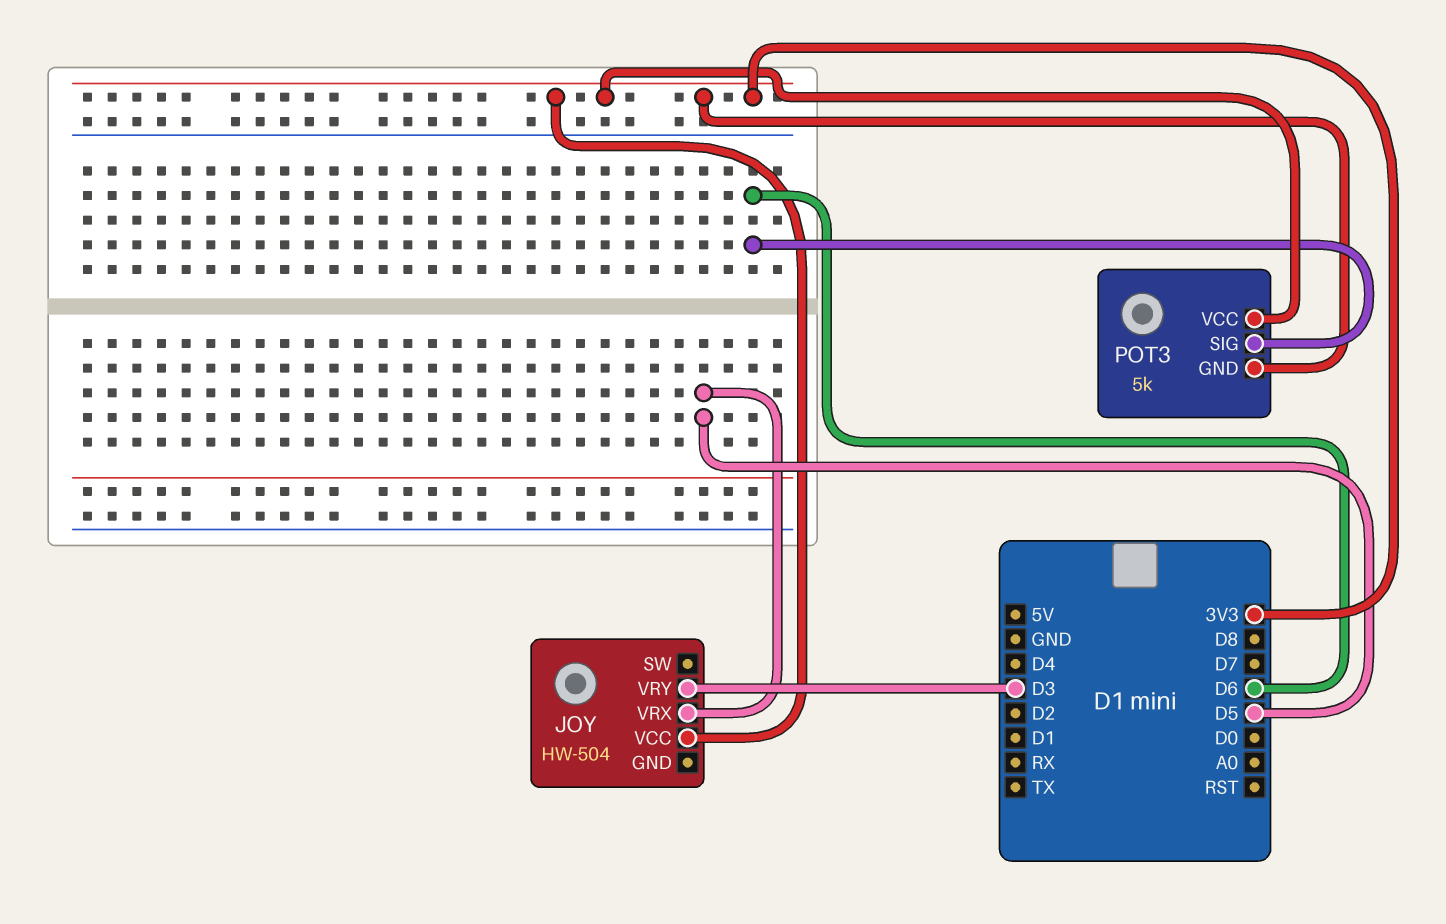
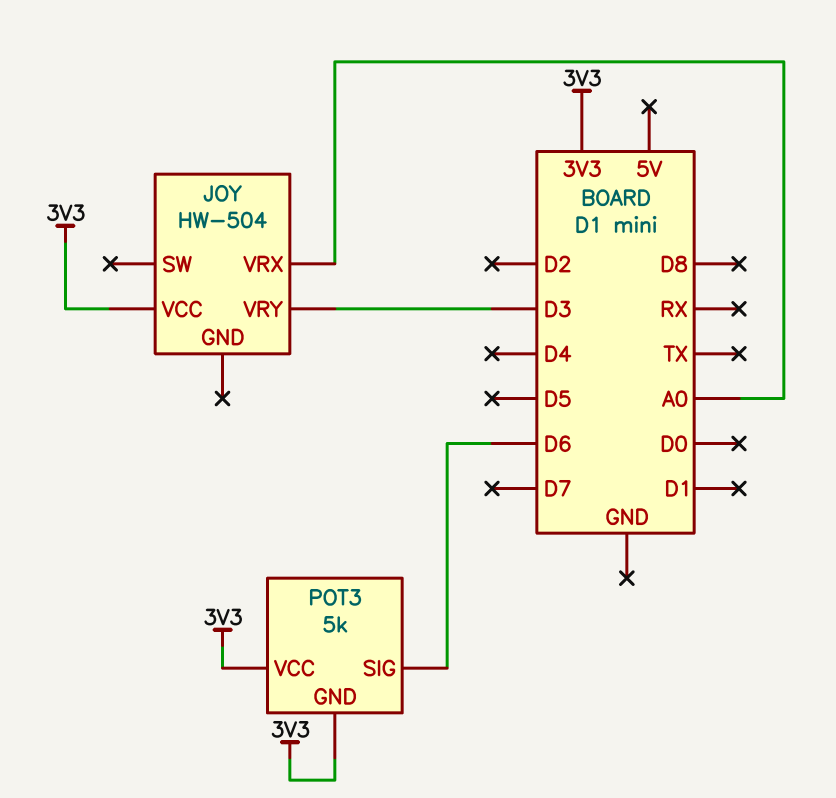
JOY pin VRX: D5 -> A0

